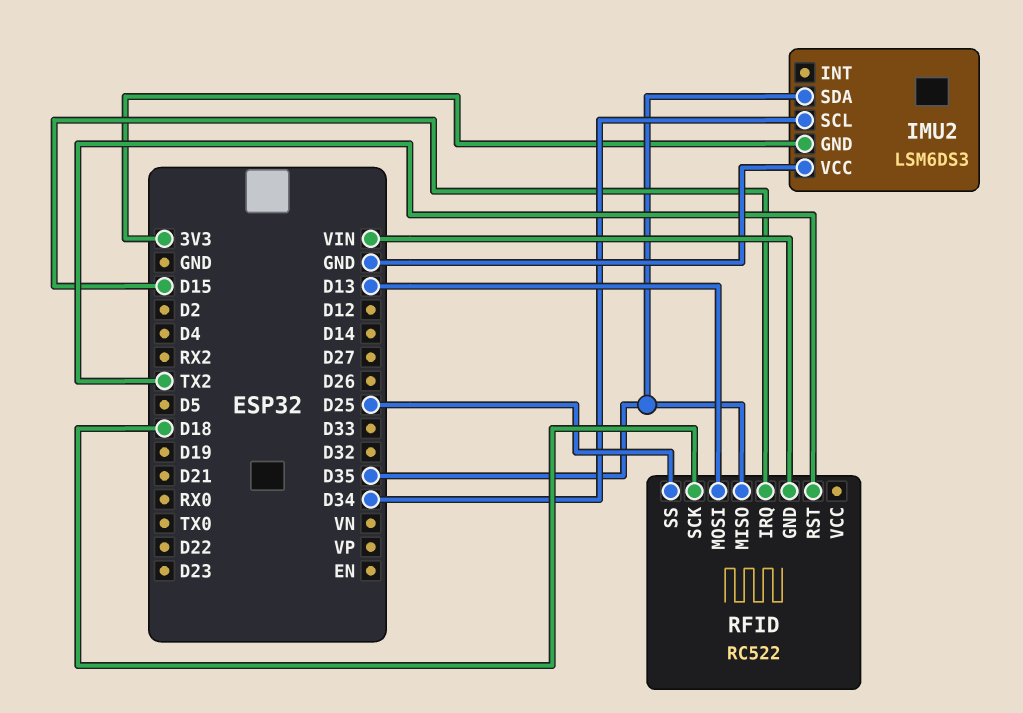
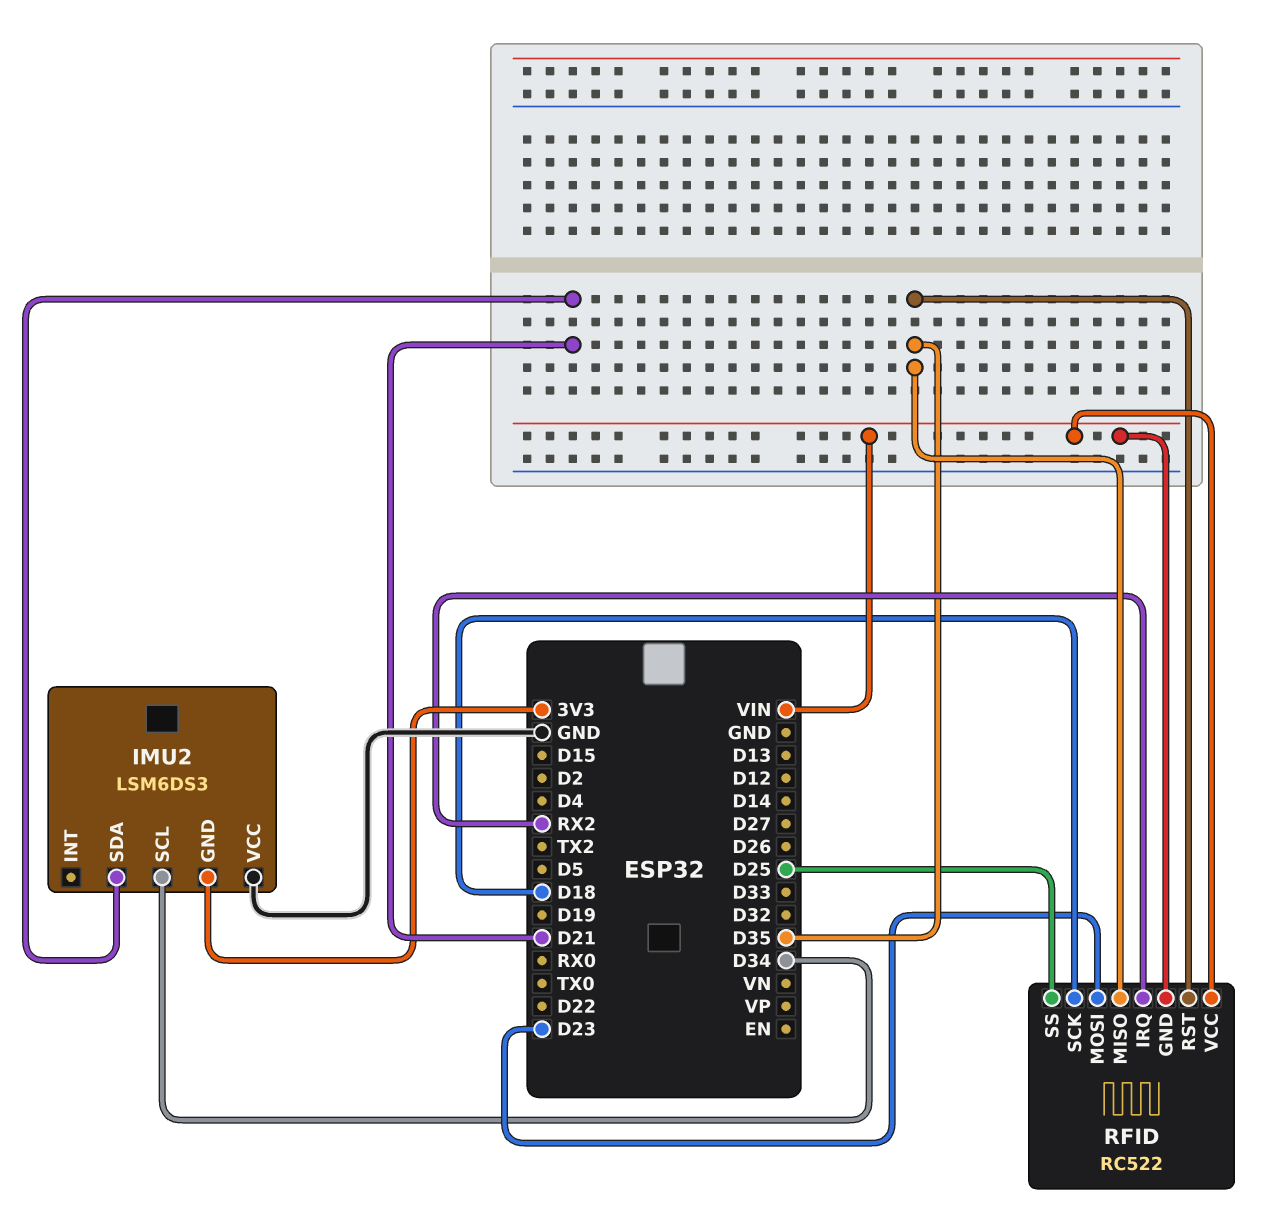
IMU2 pin SDA: D35 -> D21
RFID pin IRQ: D15 -> RX2
RFID pin MOSI: D13 -> D23
RFID pin RST: TX2 -> D35
RFID pin VCC: none -> VIN

